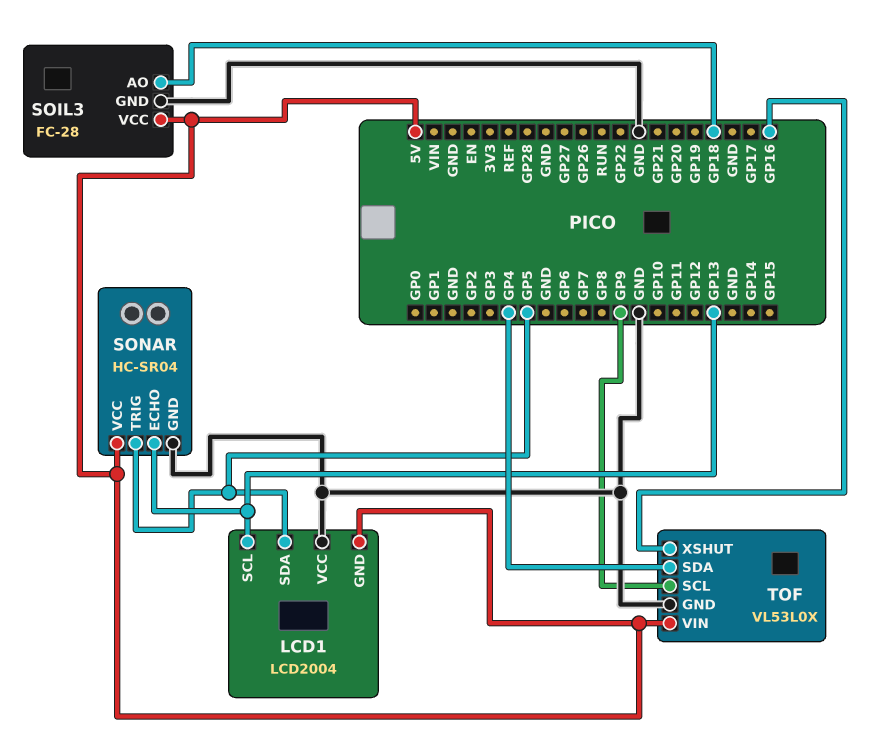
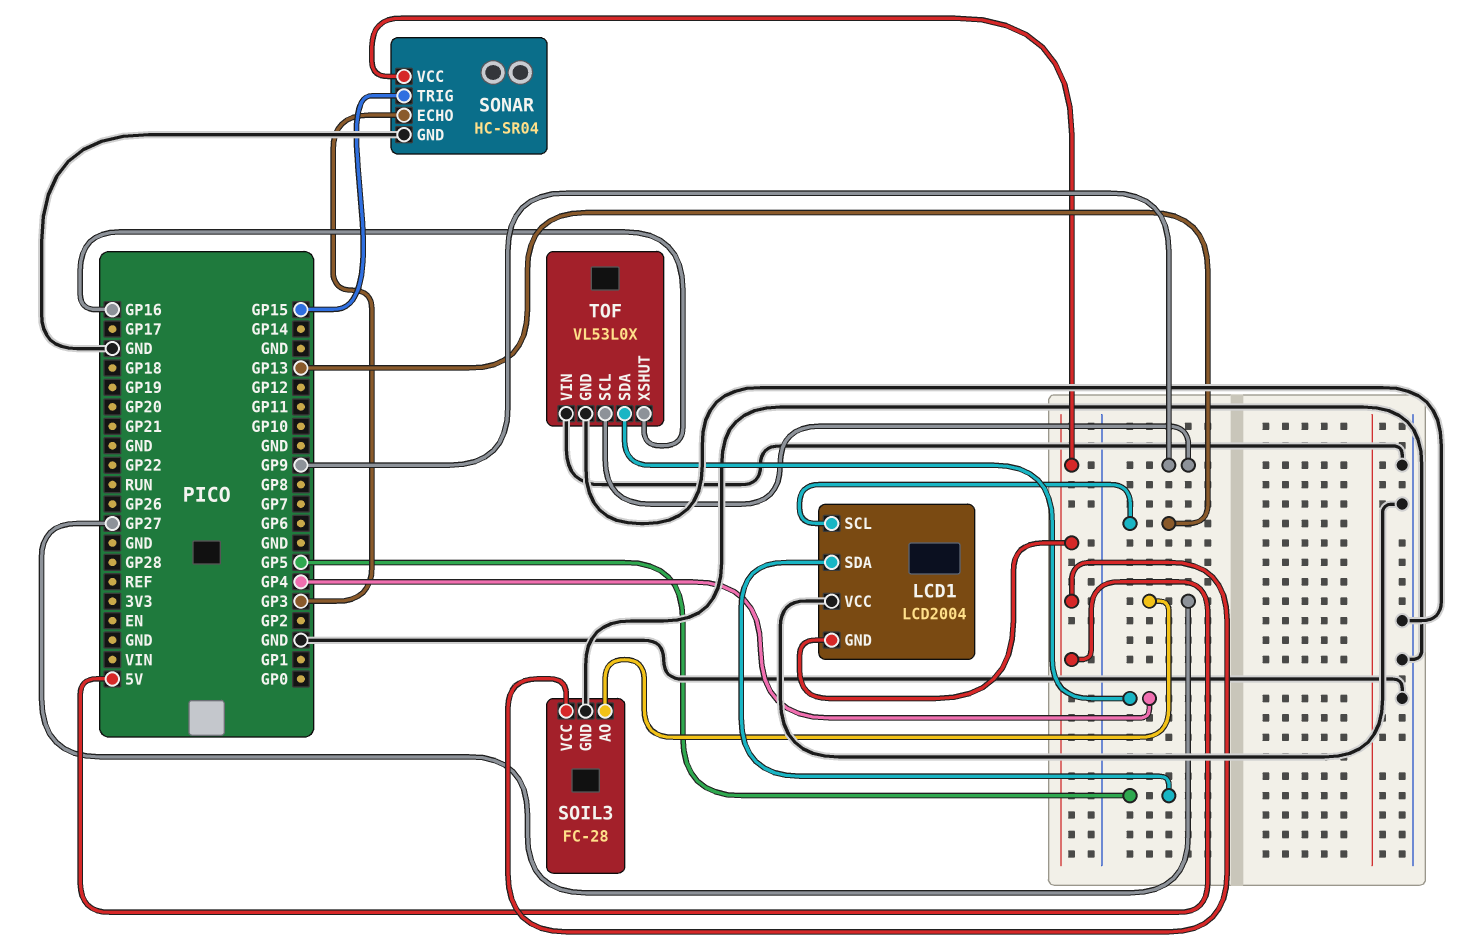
SOIL3 pin AO: GP18 -> GP27
SONAR pin ECHO: GP13 -> GP3
SONAR pin TRIG: GP5 -> GP15
TOF pin VIN: 5V -> GND

